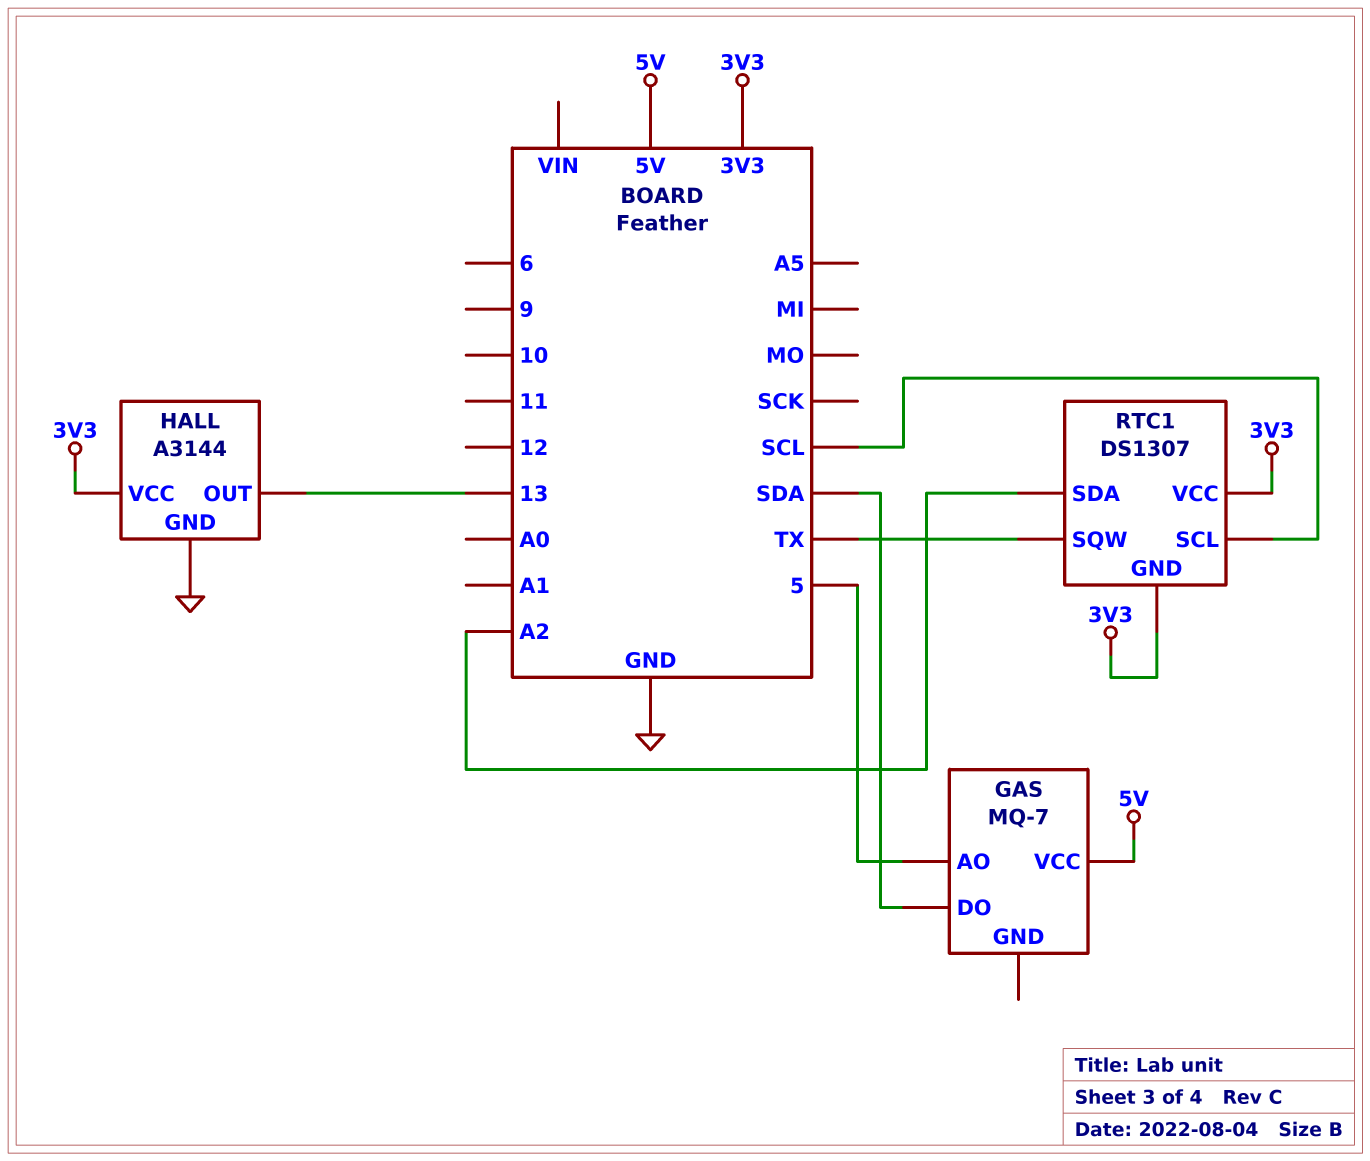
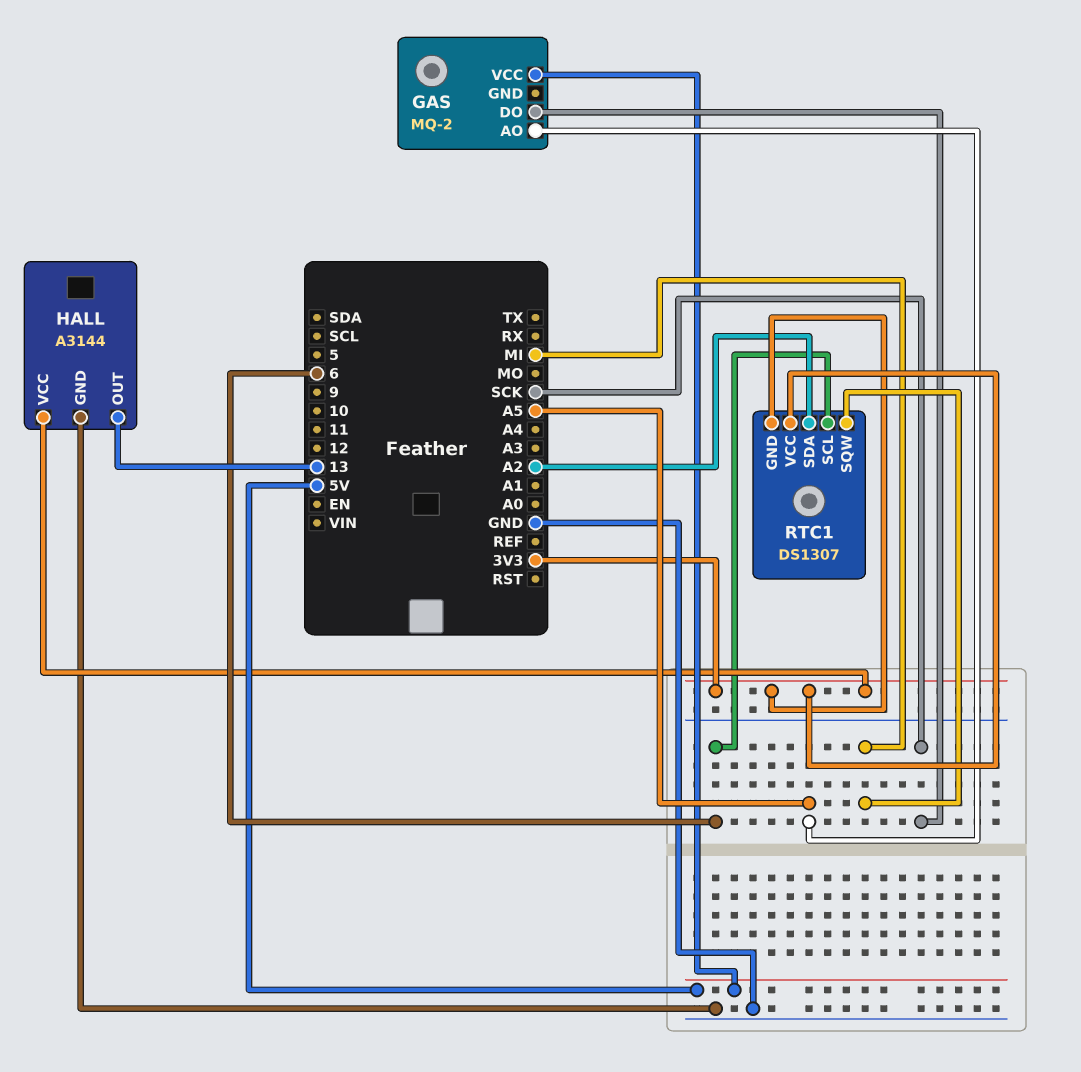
GAS: MQ-7 -> MQ-2
GAS pin AO: 5 -> A5
GAS pin DO: SDA -> SCK
RTC1 pin SCL: SCL -> 6
RTC1 pin SQW: TX -> MI

